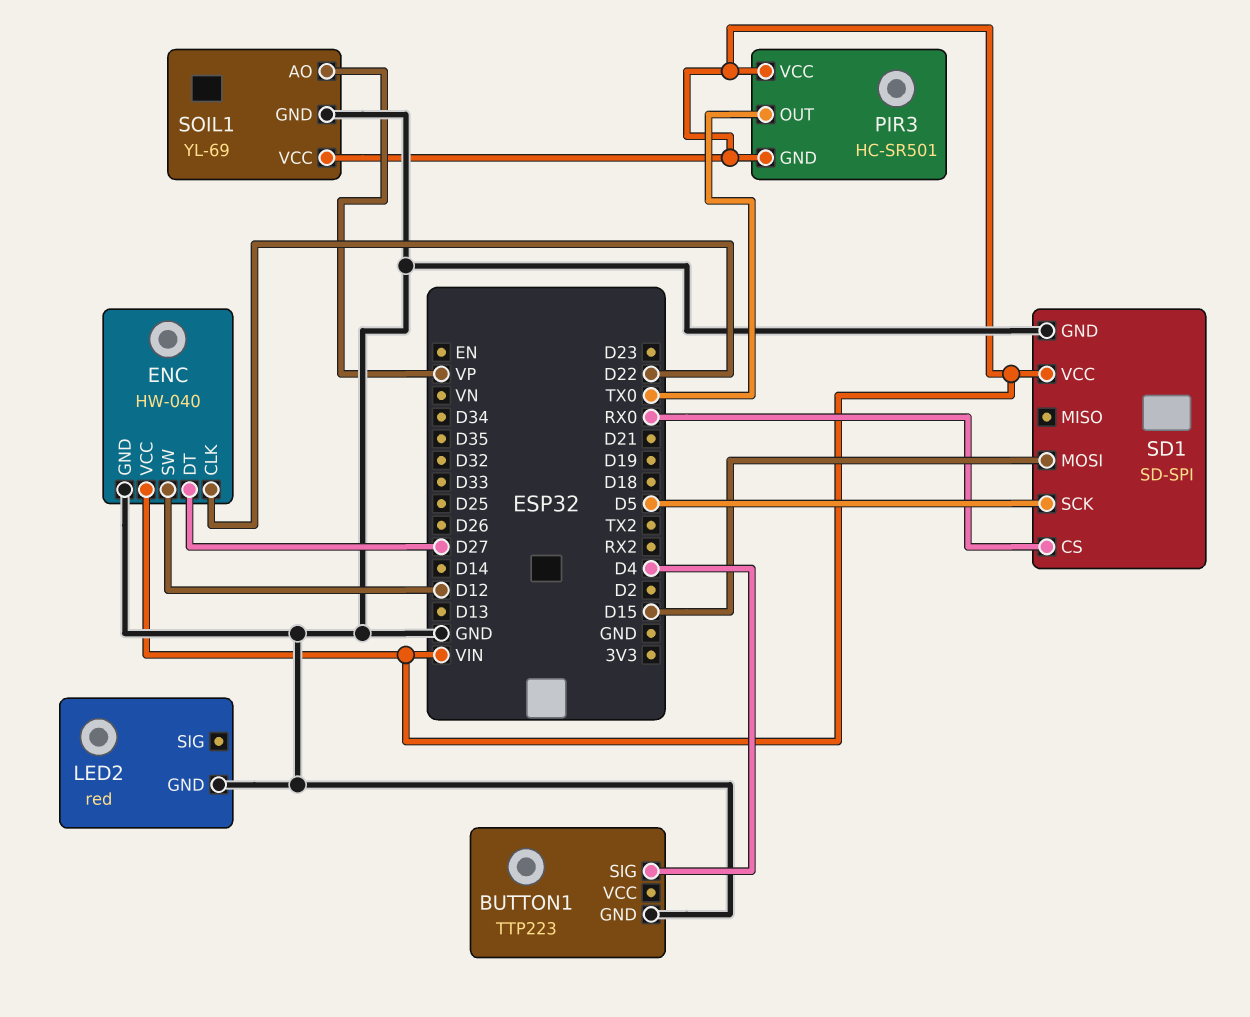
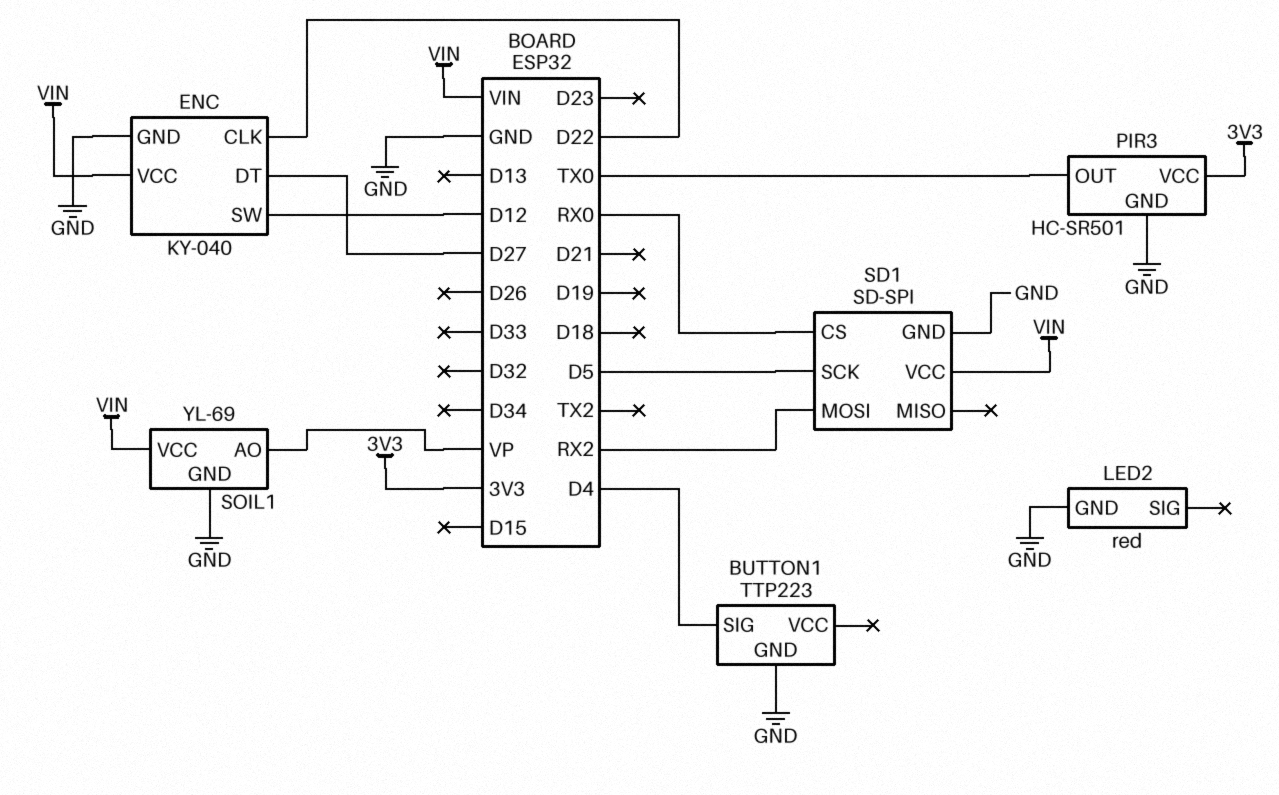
ENC: HW-040 -> KY-040
PIR3 pin GND: VIN -> GND
PIR3 pin VCC: VIN -> 3V3
SD1 pin MOSI: D15 -> RX2

